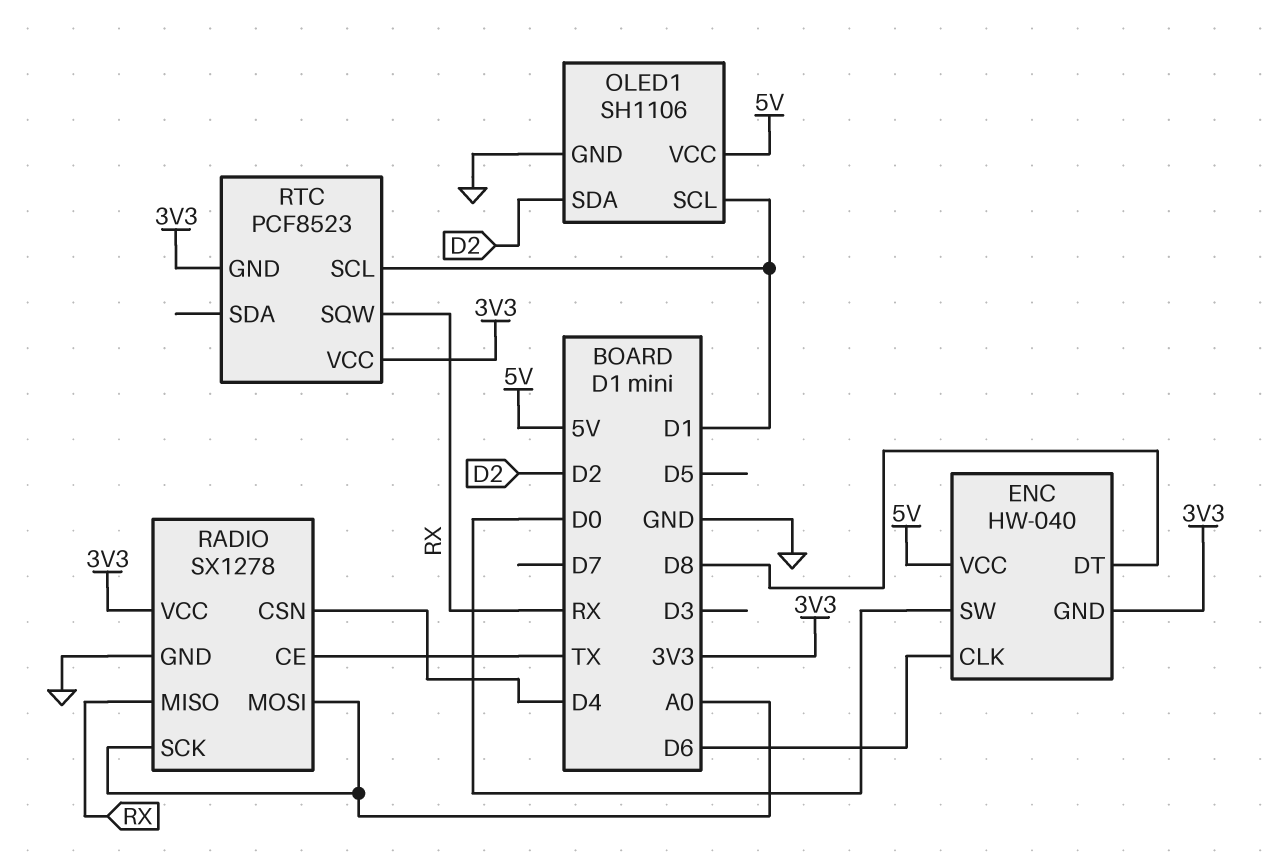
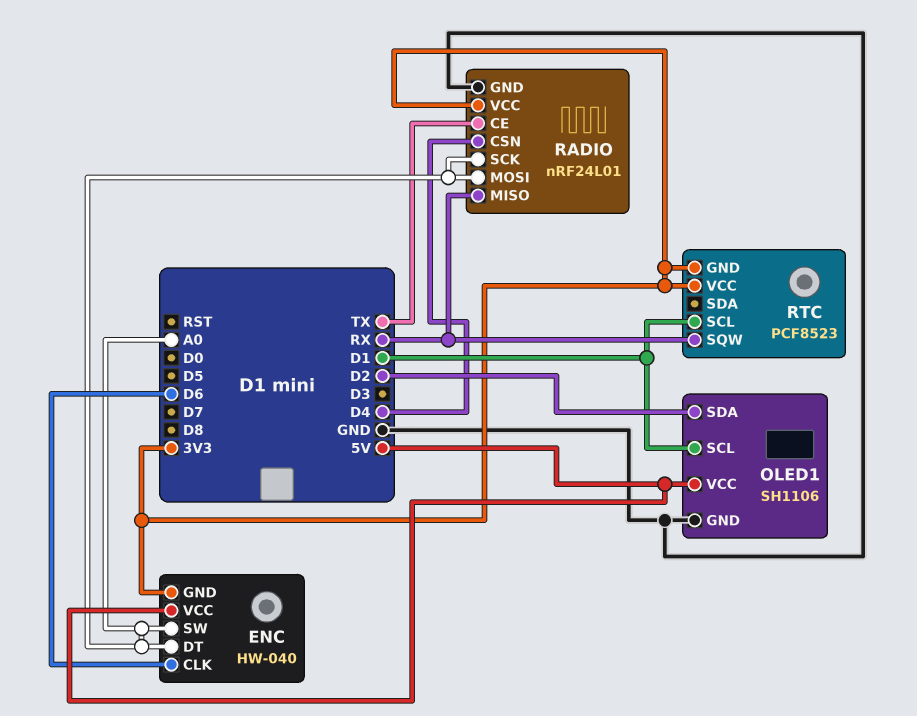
ENC pin DT: D8 -> A0
ENC pin SW: D0 -> A0
RADIO: SX1278 -> nRF24L01

